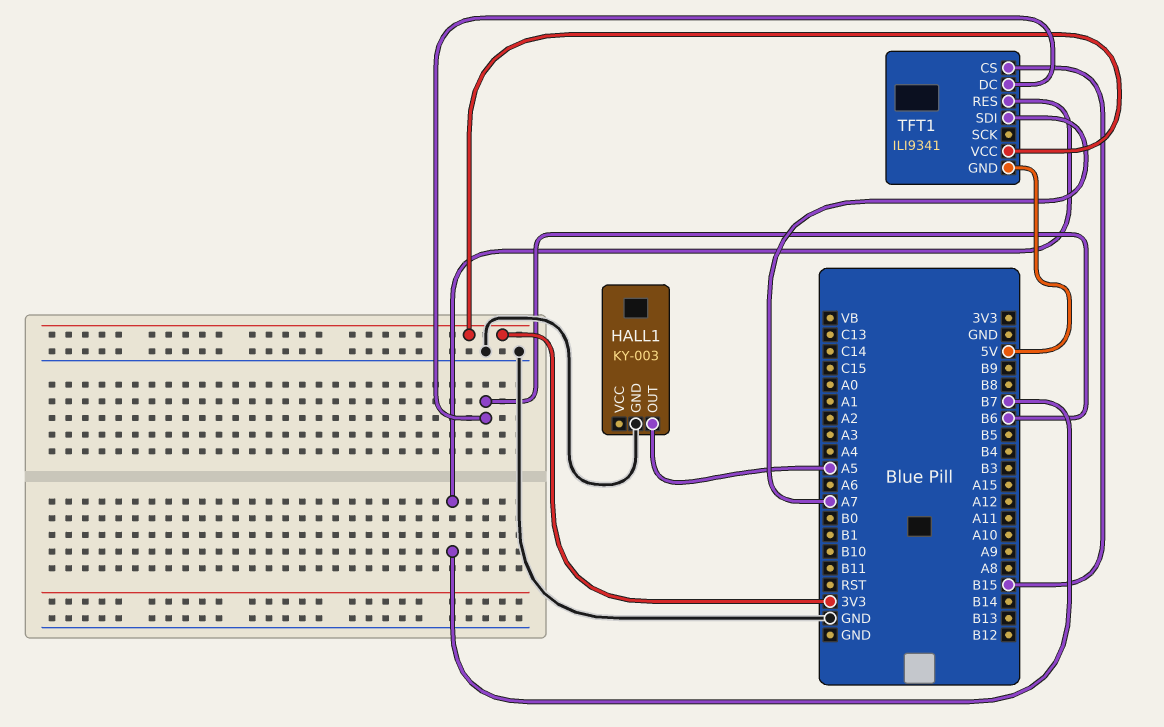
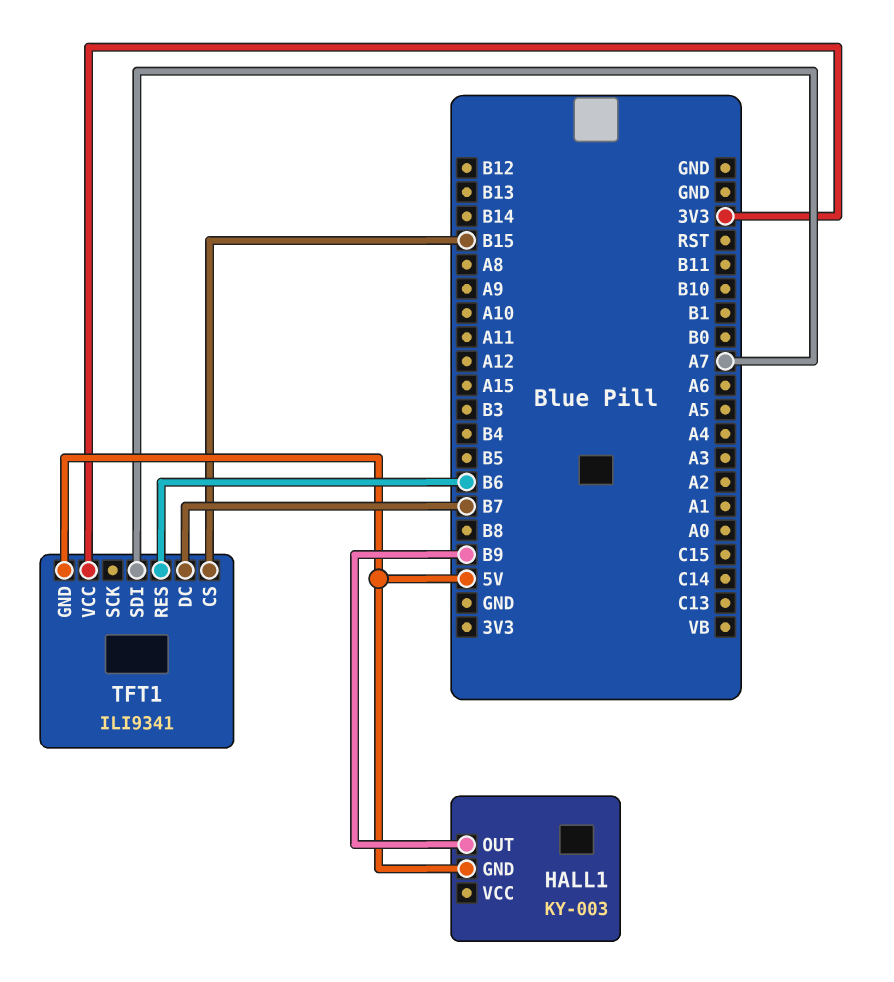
HALL1 pin GND: GND -> 5V
HALL1 pin OUT: A5 -> B9
TFT1 pin DC: B6 -> B7
TFT1 pin RES: B7 -> B6

